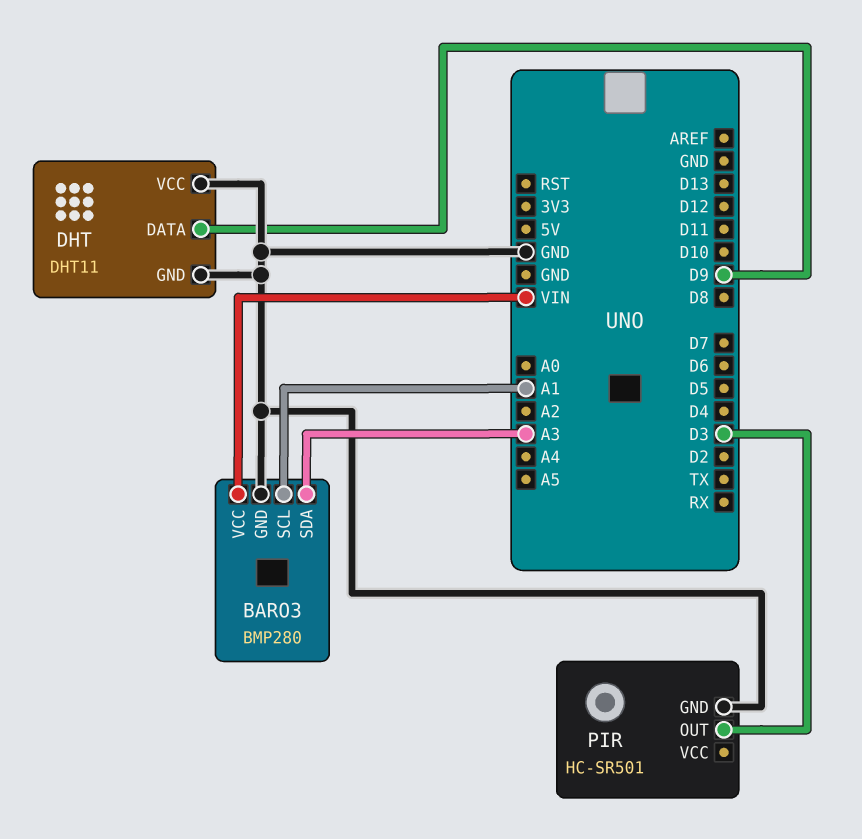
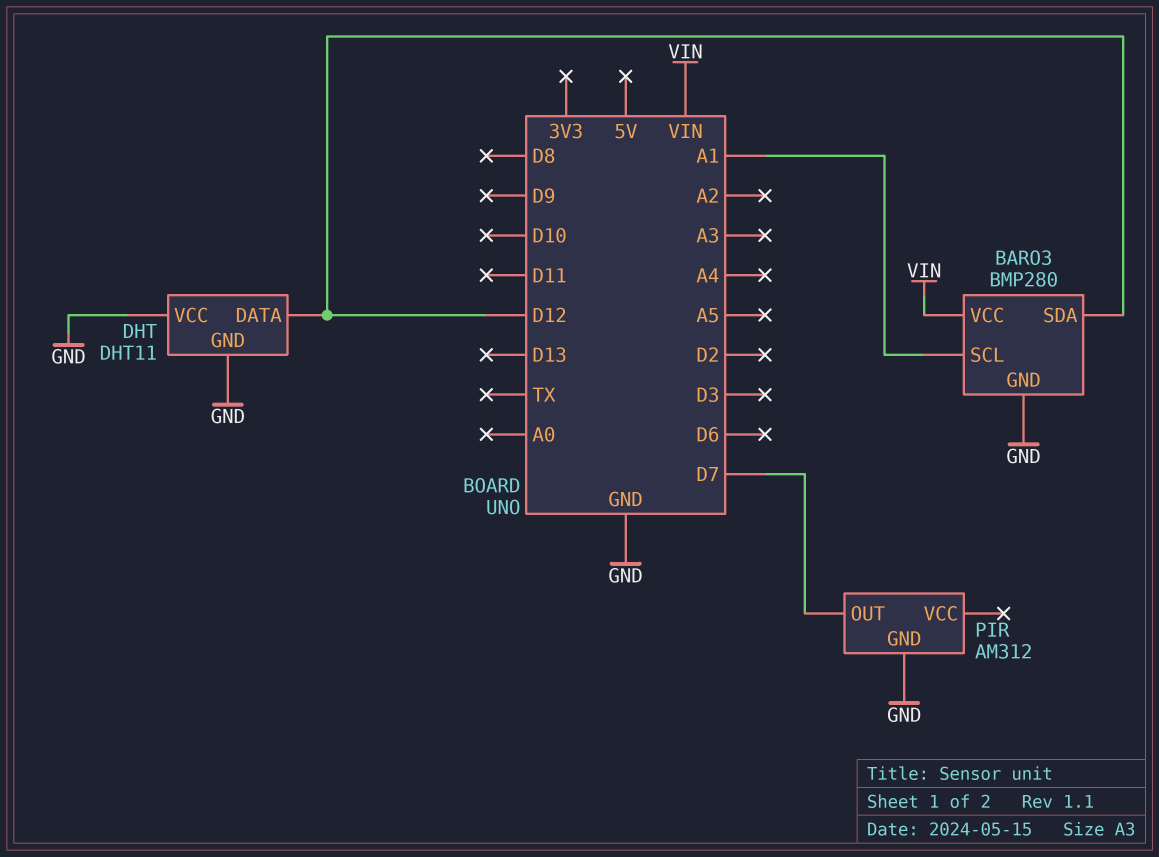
BARO3 pin SDA: A3 -> D12
DHT pin DATA: D9 -> D12
PIR: HC-SR501 -> AM312
PIR pin OUT: D3 -> D7

